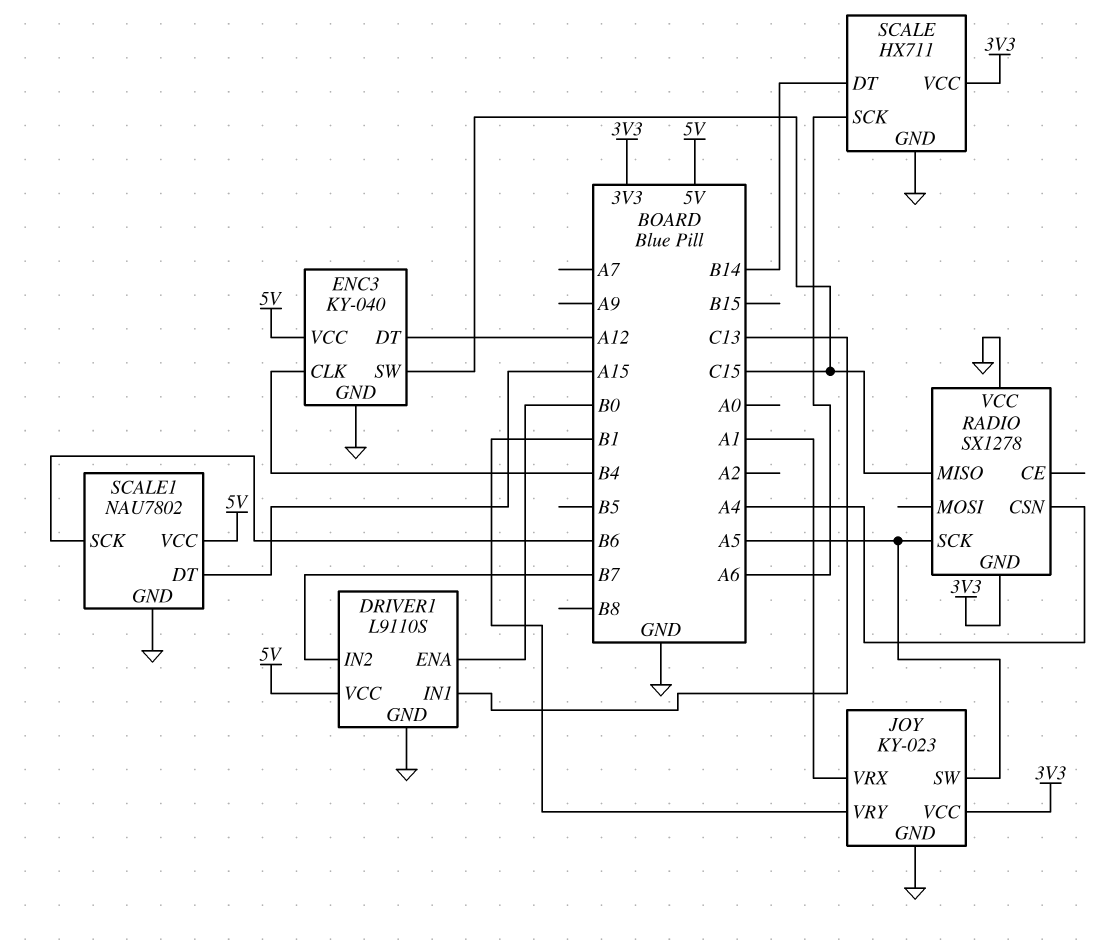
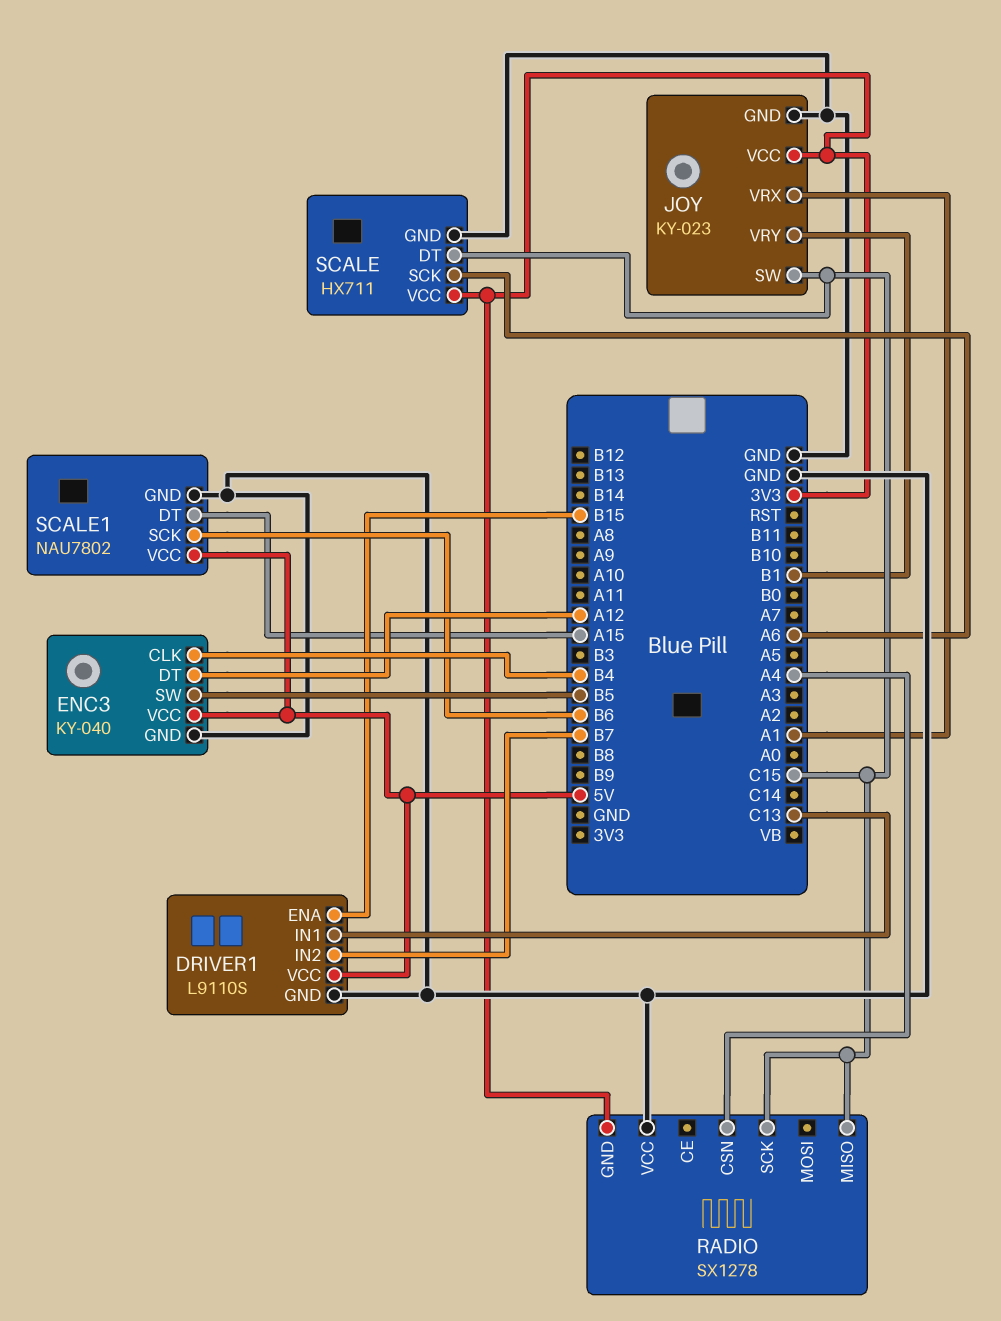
DRIVER1 pin ENA: B0 -> B15
ENC3 pin SW: C15 -> B5
JOY pin SW: A5 -> C15
RADIO pin SCK: A5 -> C15
SCALE pin DT: B14 -> C15

